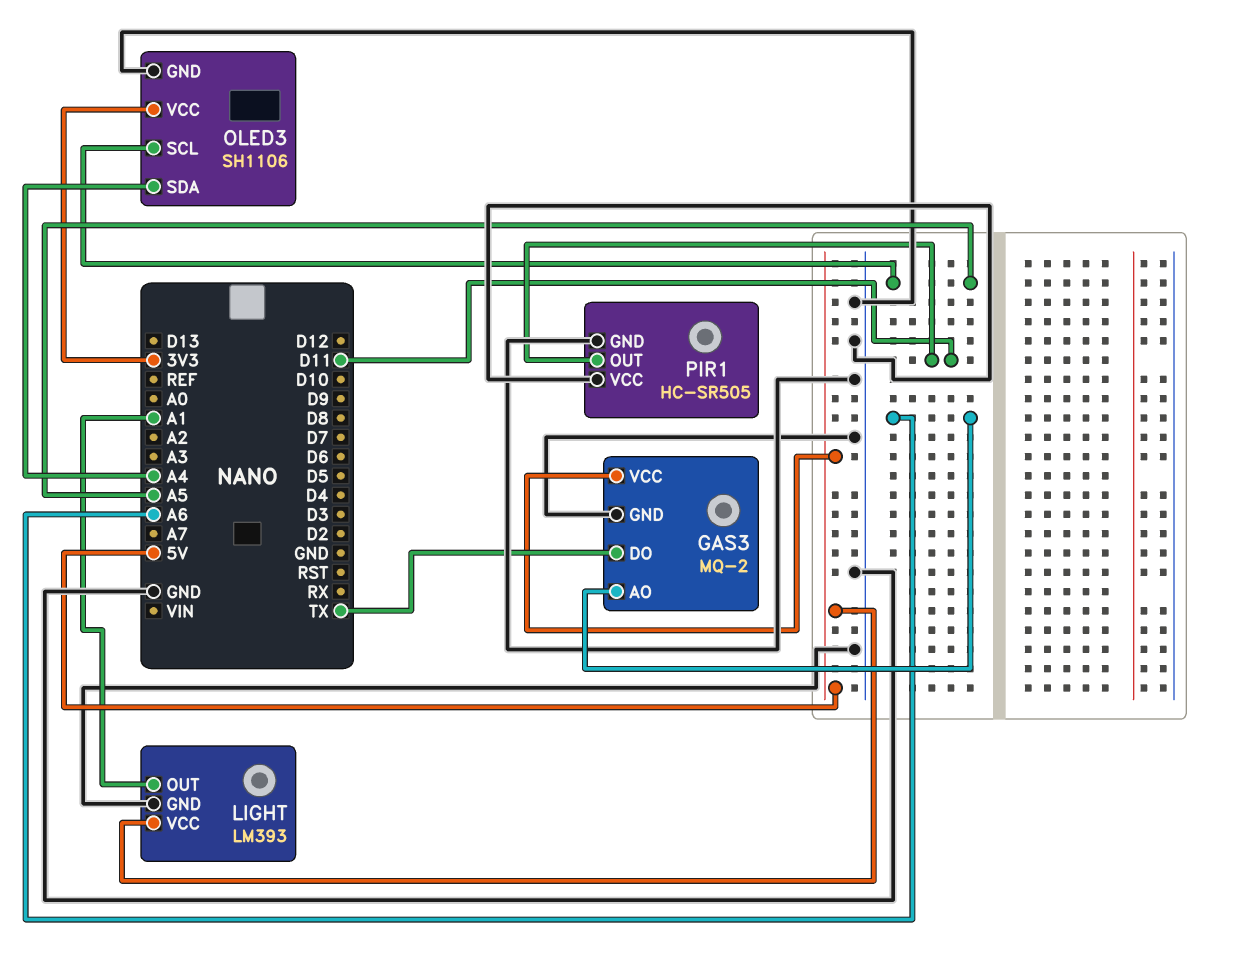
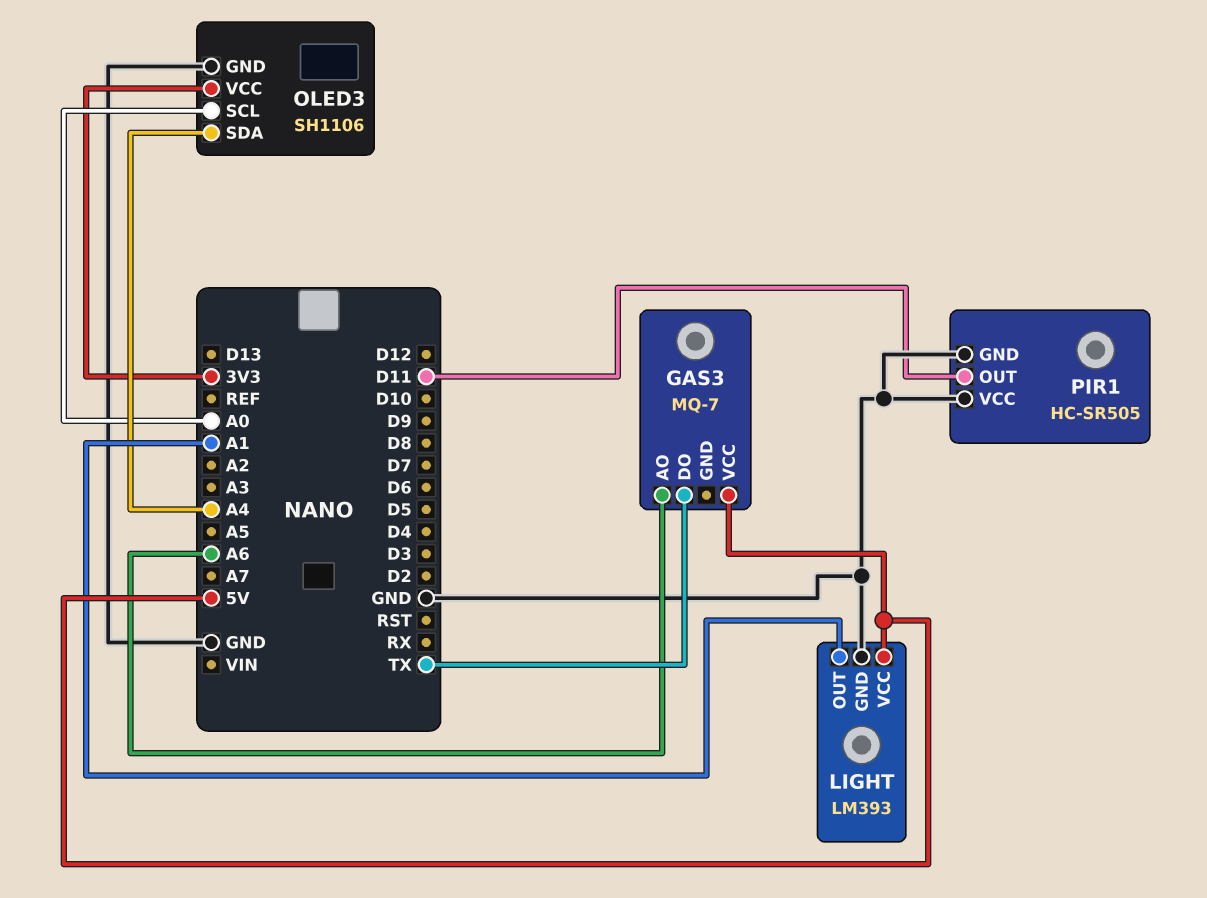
GAS3: MQ-2 -> MQ-7
GAS3 pin GND: GND -> none
OLED3 pin SCL: A5 -> A0

